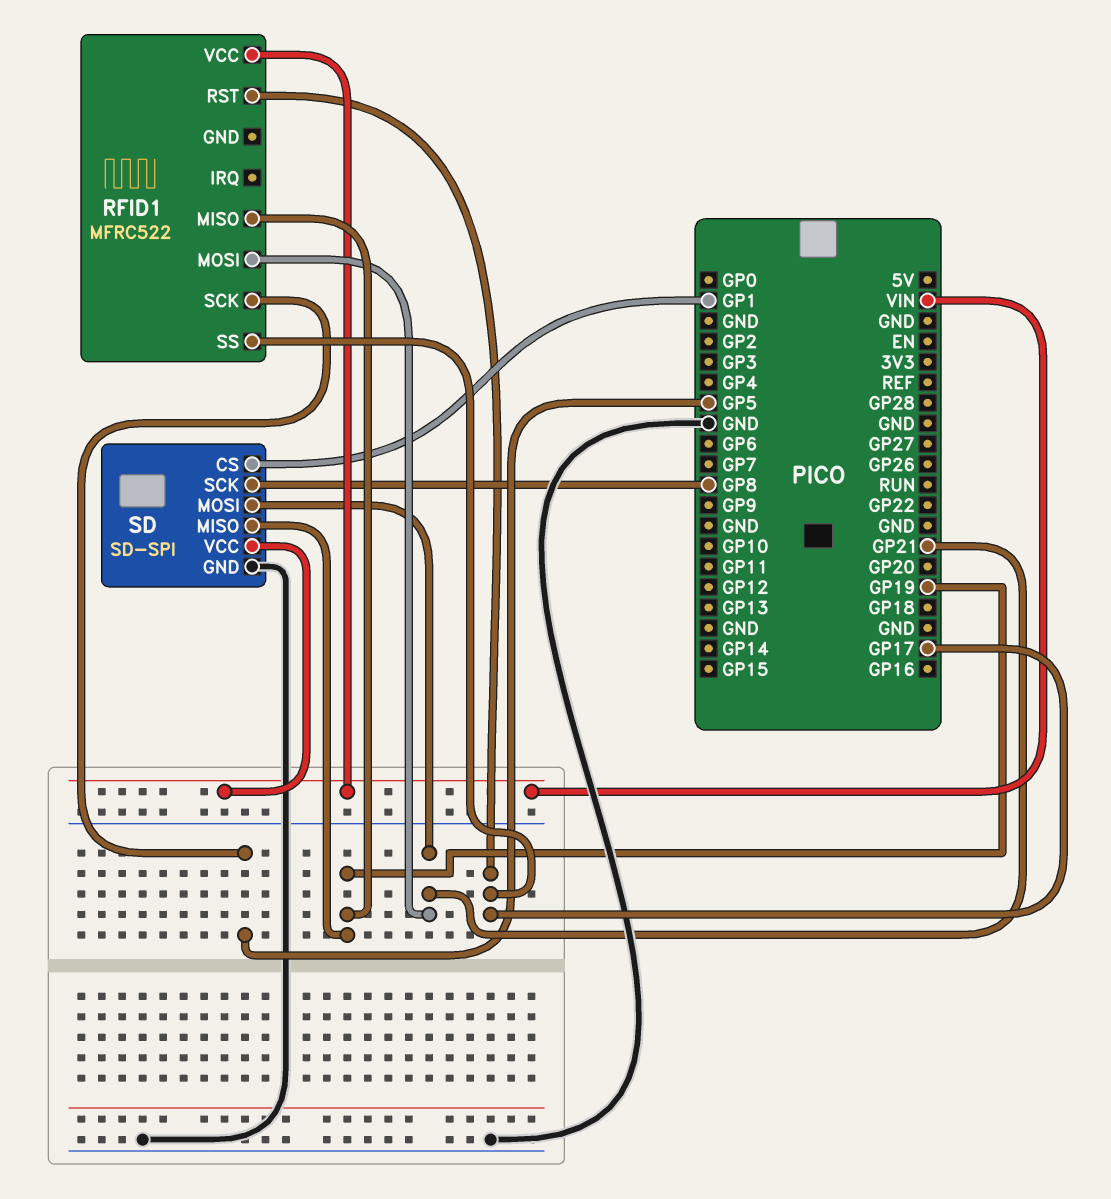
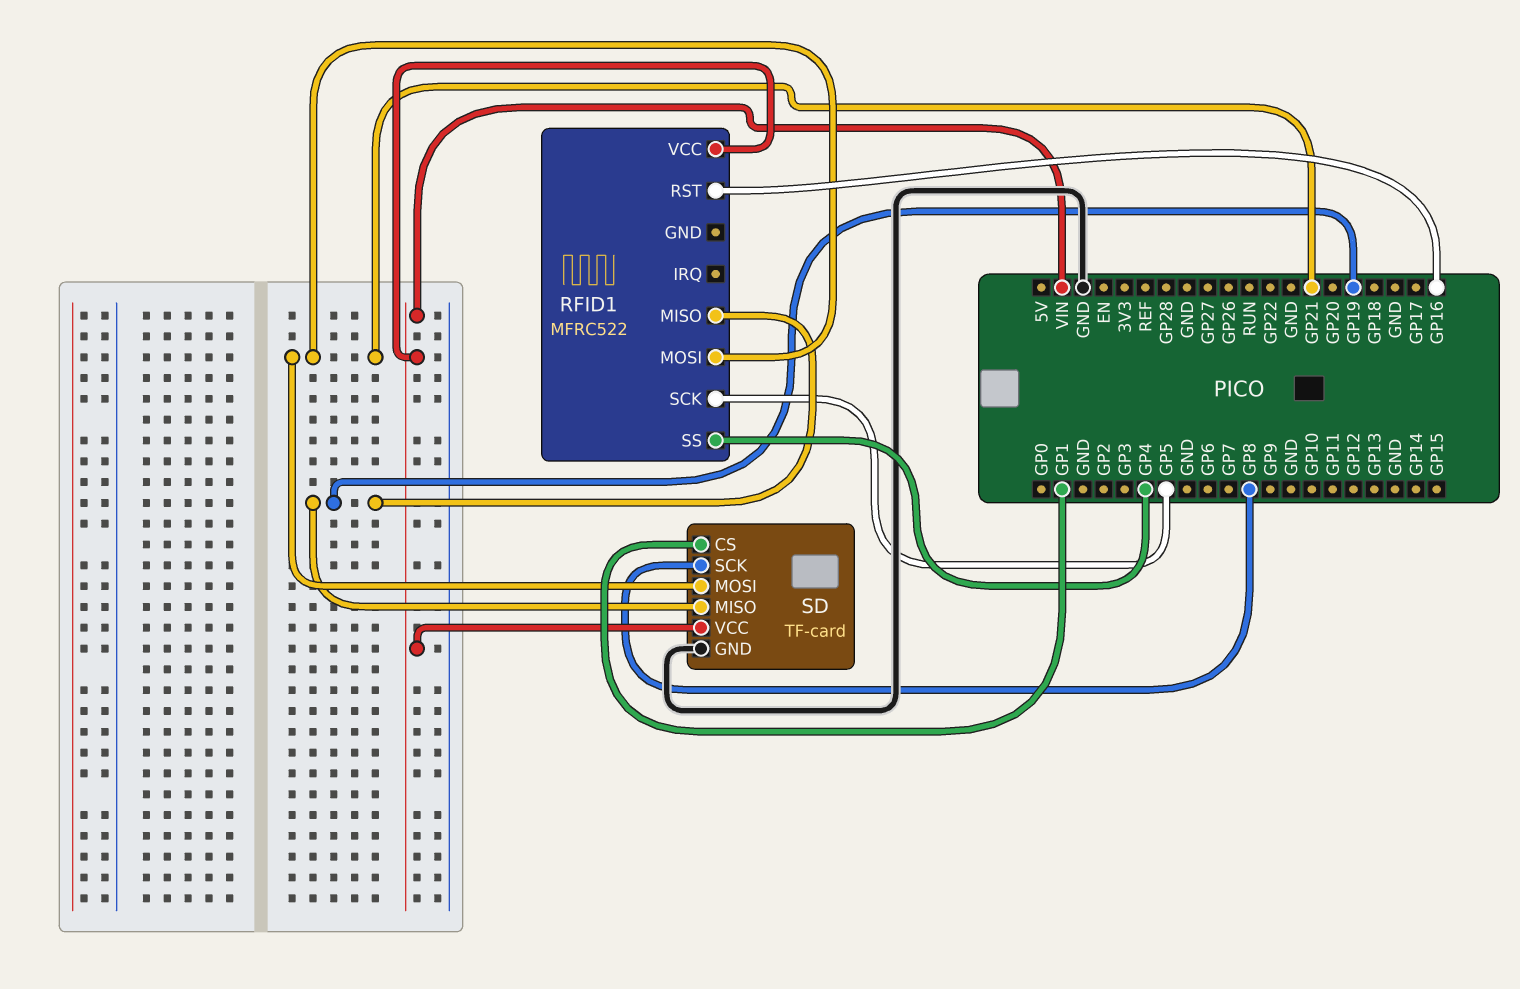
RFID1 pin RST: GP17 -> GP16
RFID1 pin SS: GP17 -> GP4
SD: SD-SPI -> TF-card

